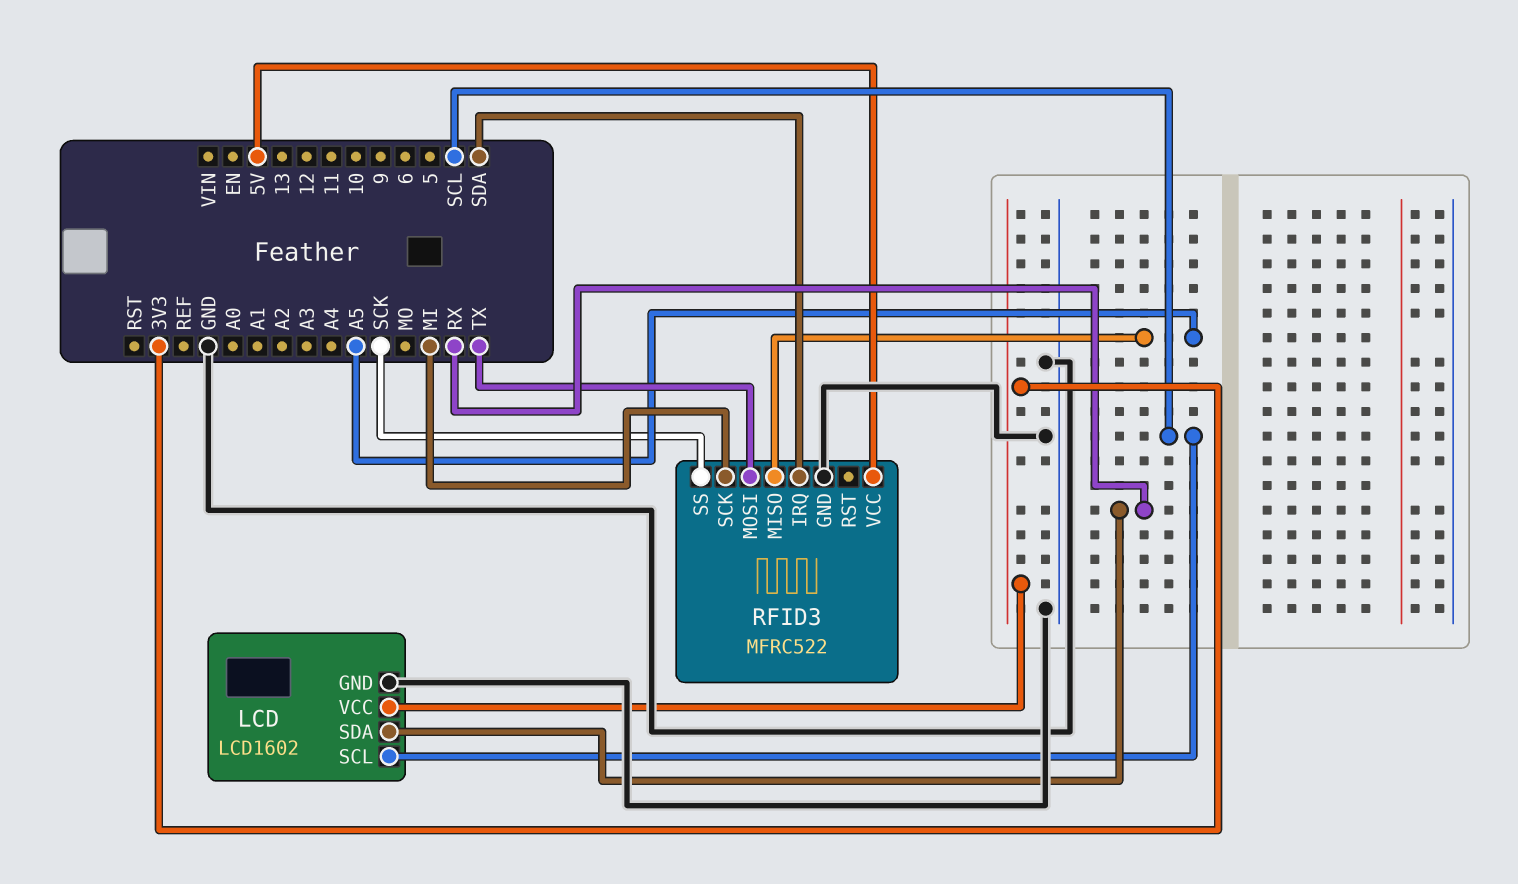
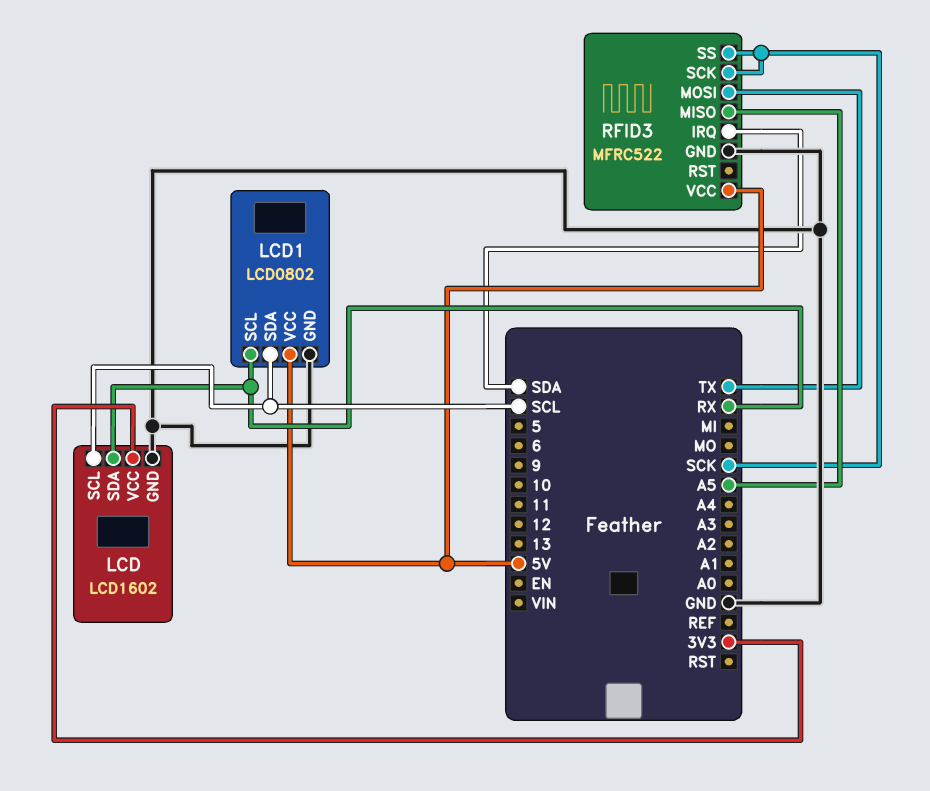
LCD1: none -> LCD0802
LCD1 pin GND: none -> GND
LCD1 pin SCL: none -> RX
LCD1 pin SDA: none -> SCL
LCD1 pin VCC: none -> 5V
RFID3 pin SCK: MI -> SCK

